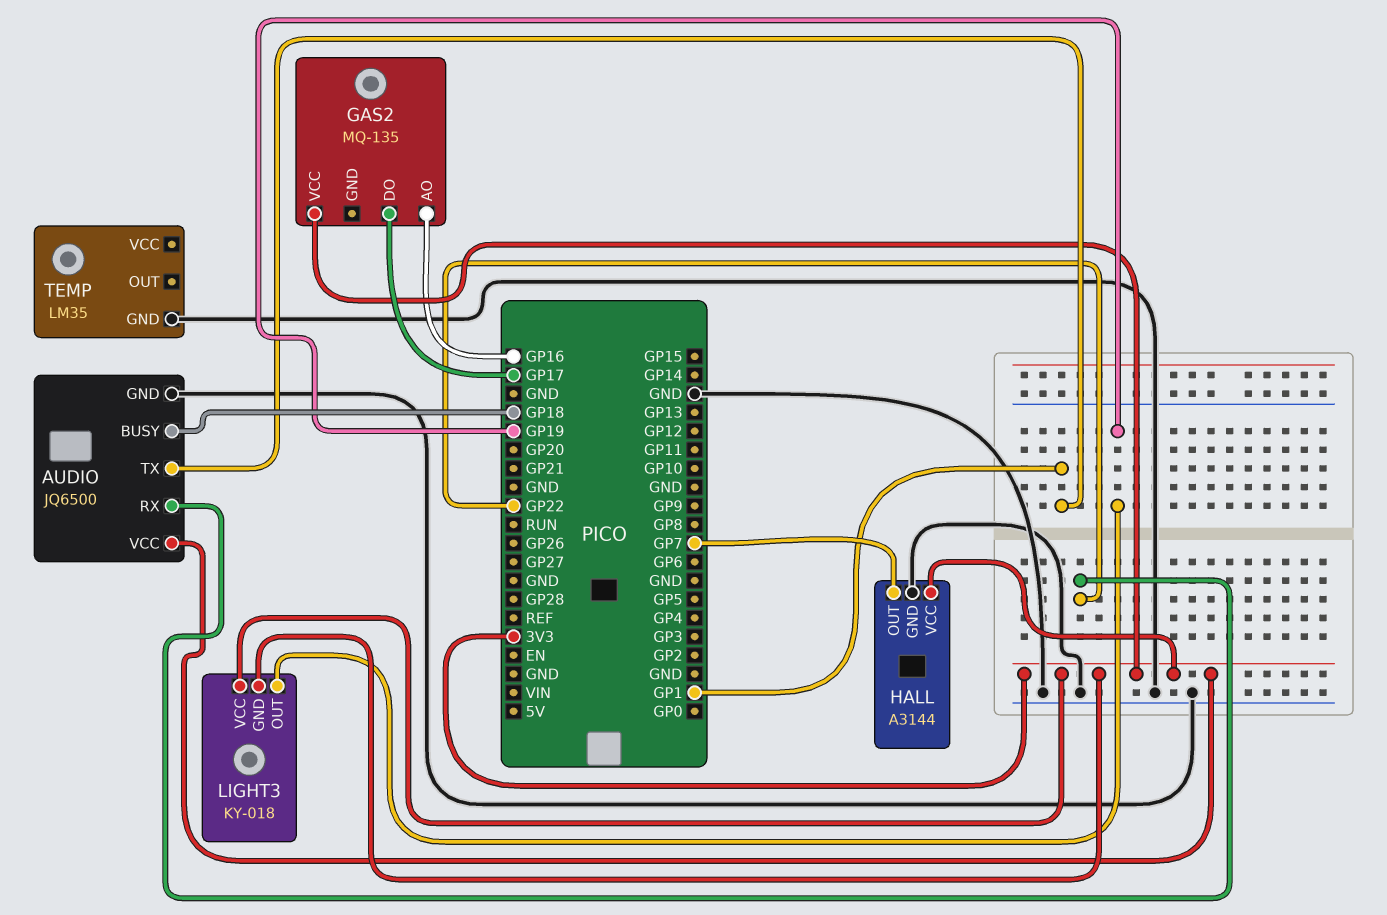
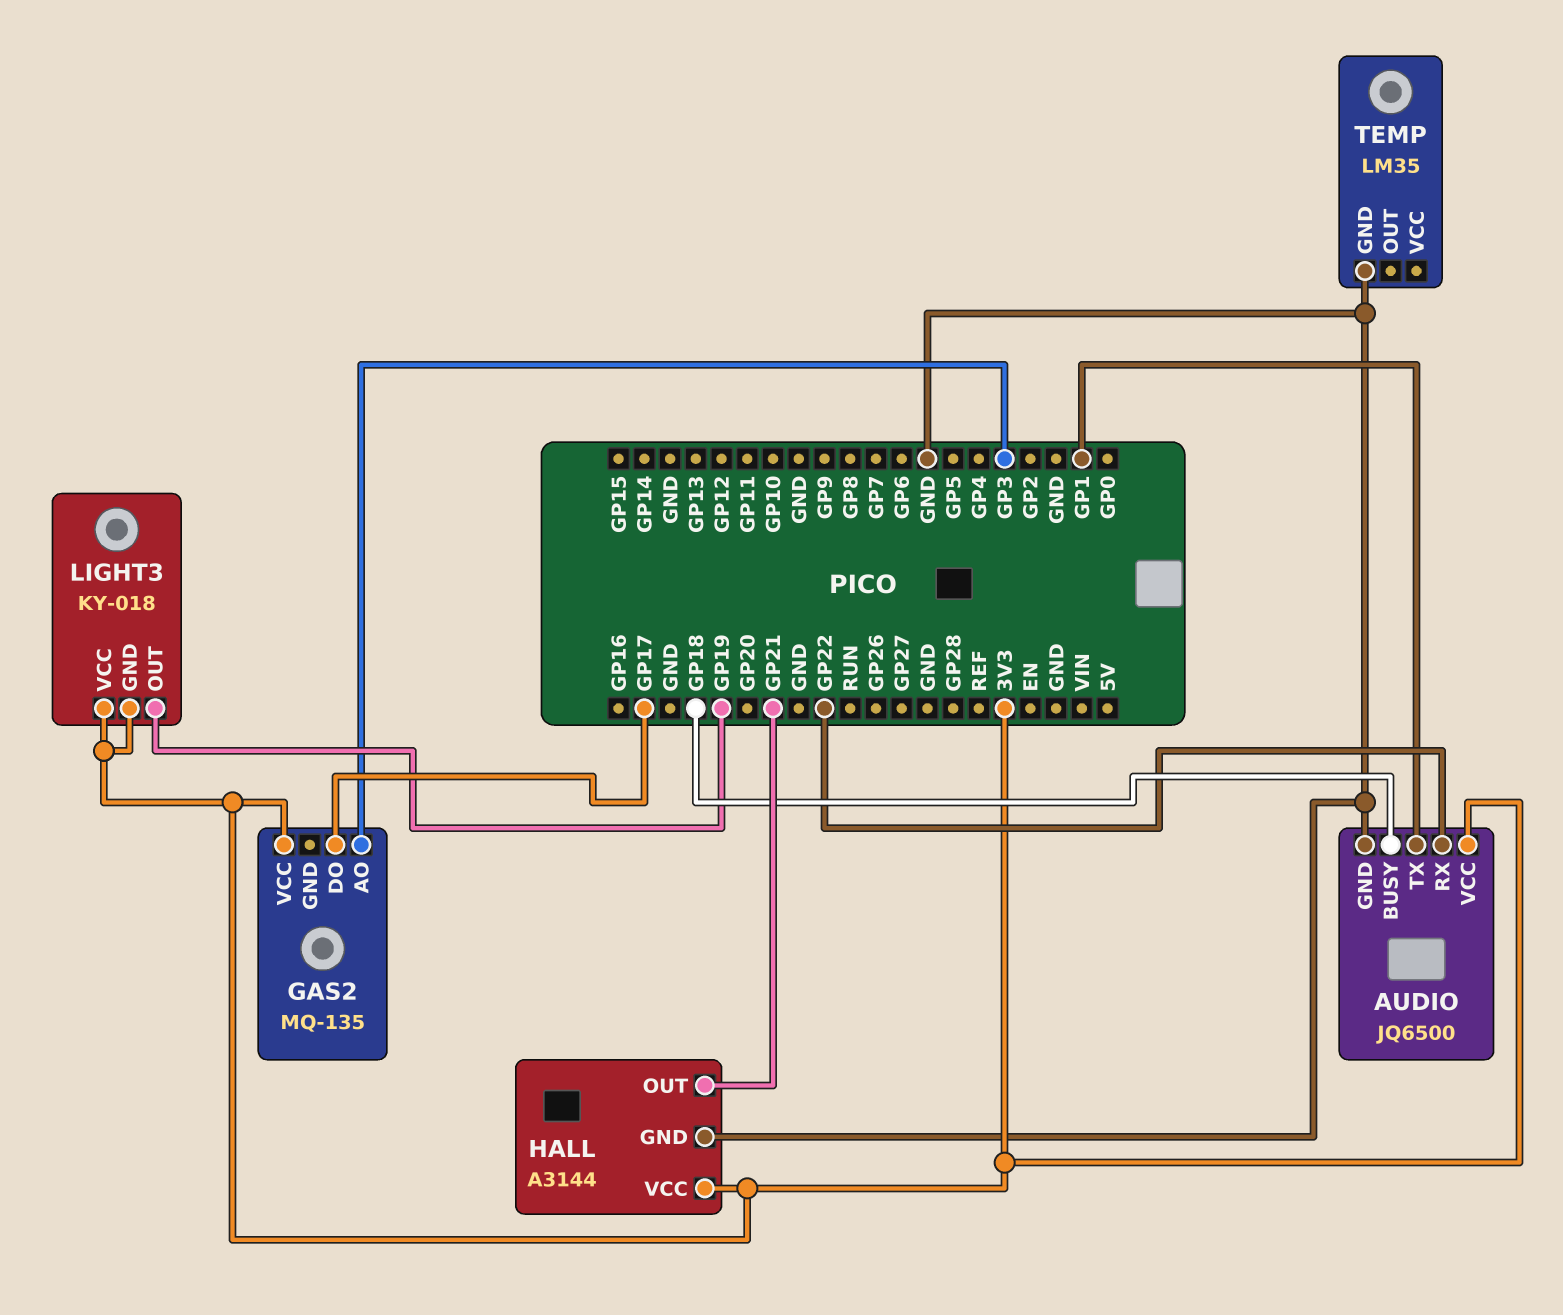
GAS2 pin AO: GP16 -> GP3
HALL pin OUT: GP7 -> GP21

